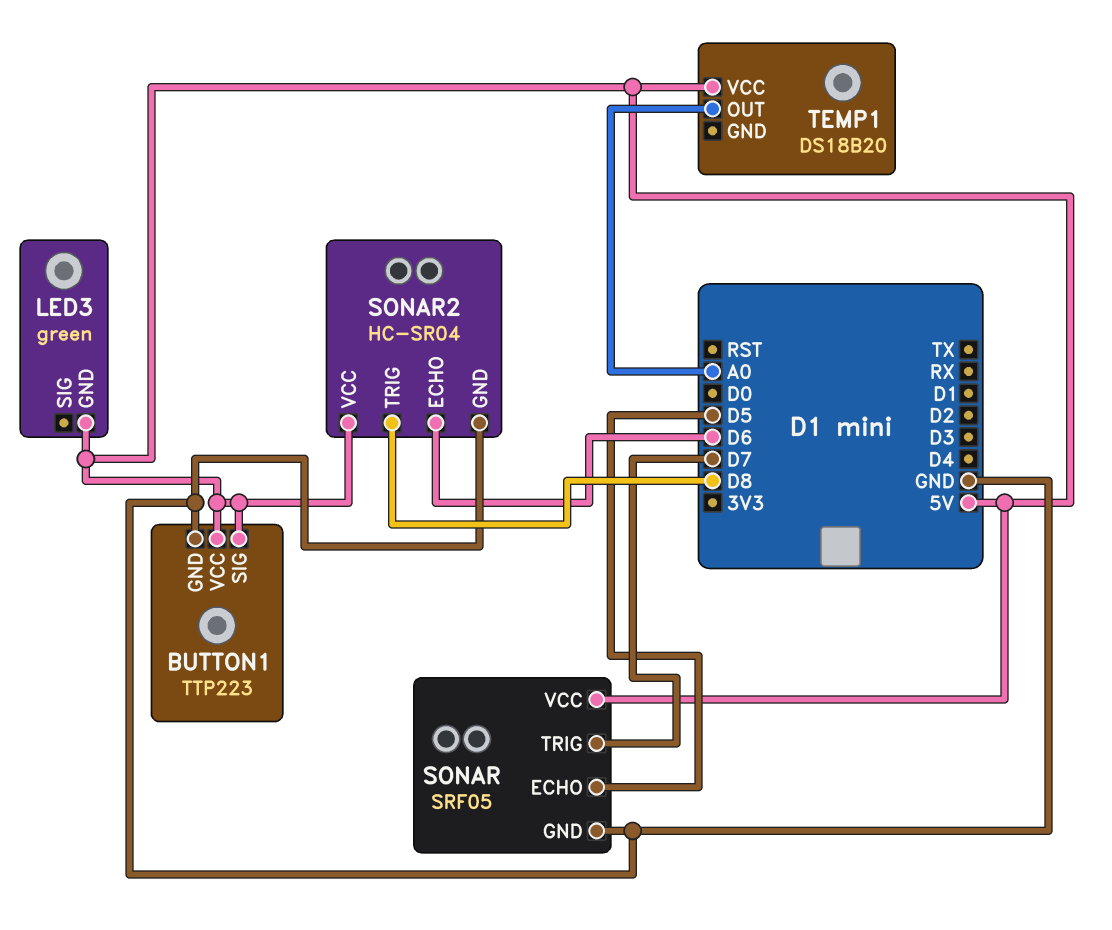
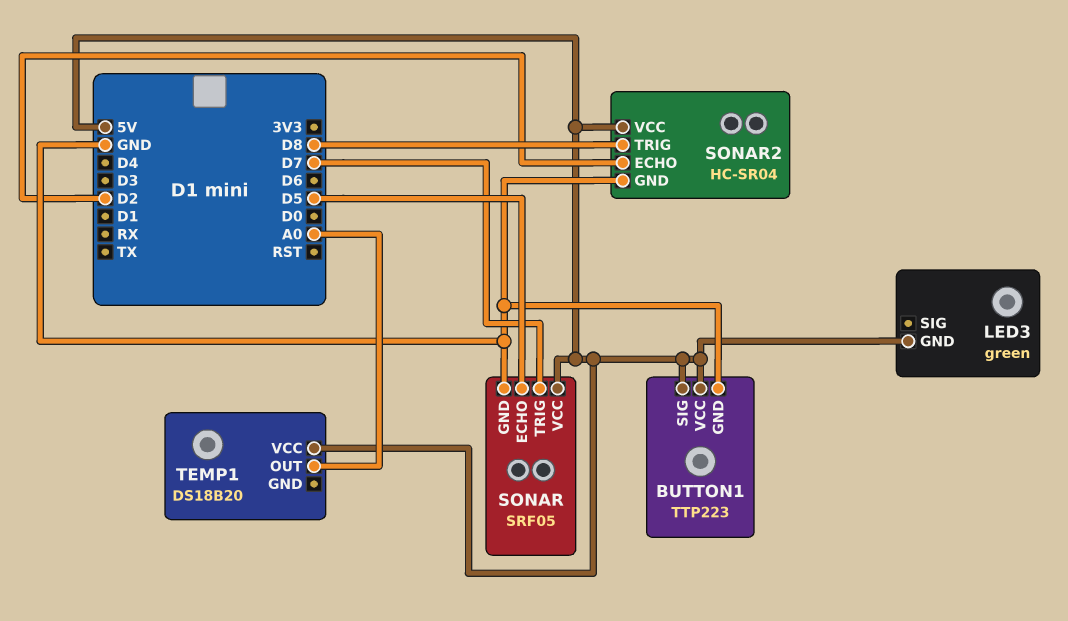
SONAR2 pin ECHO: D6 -> D2

